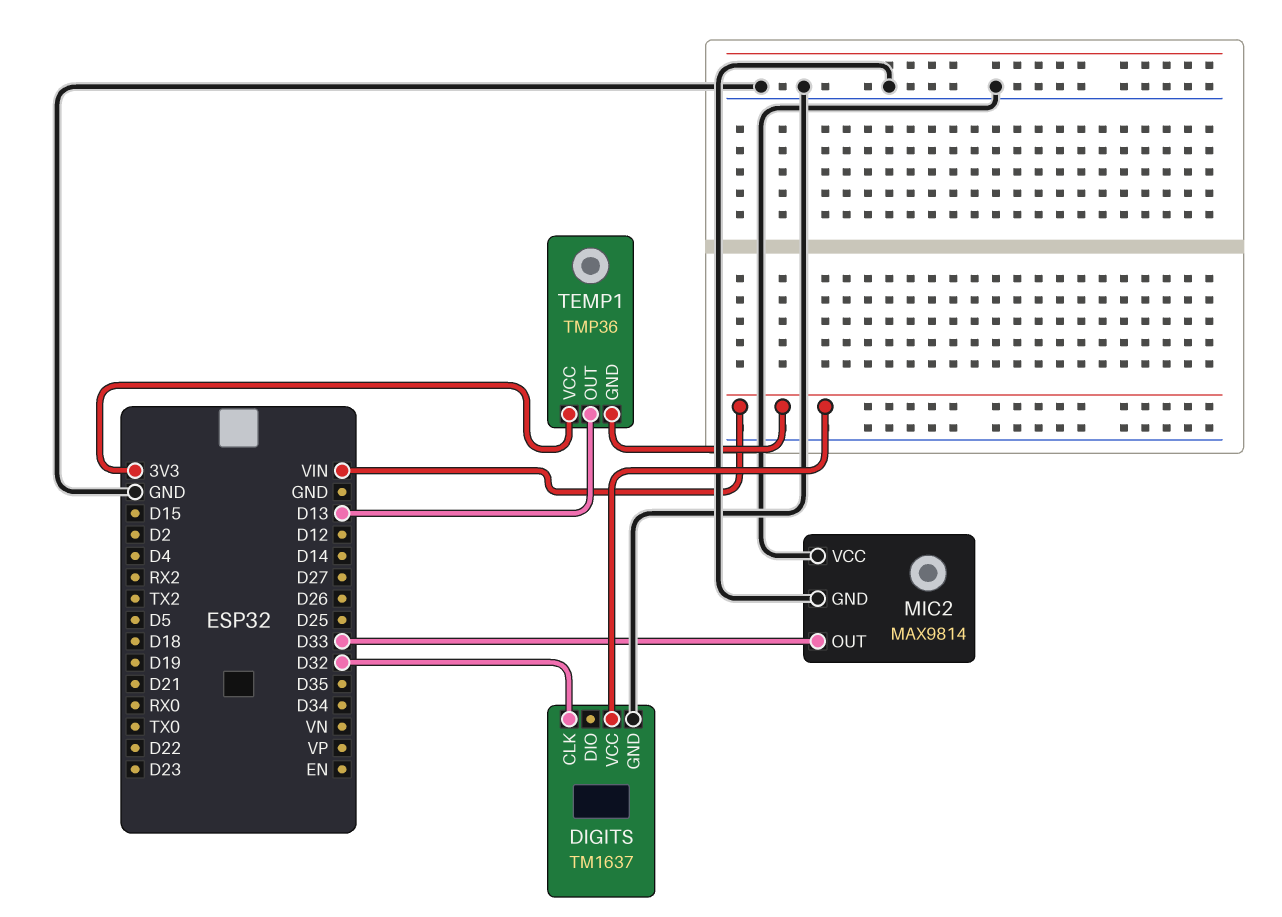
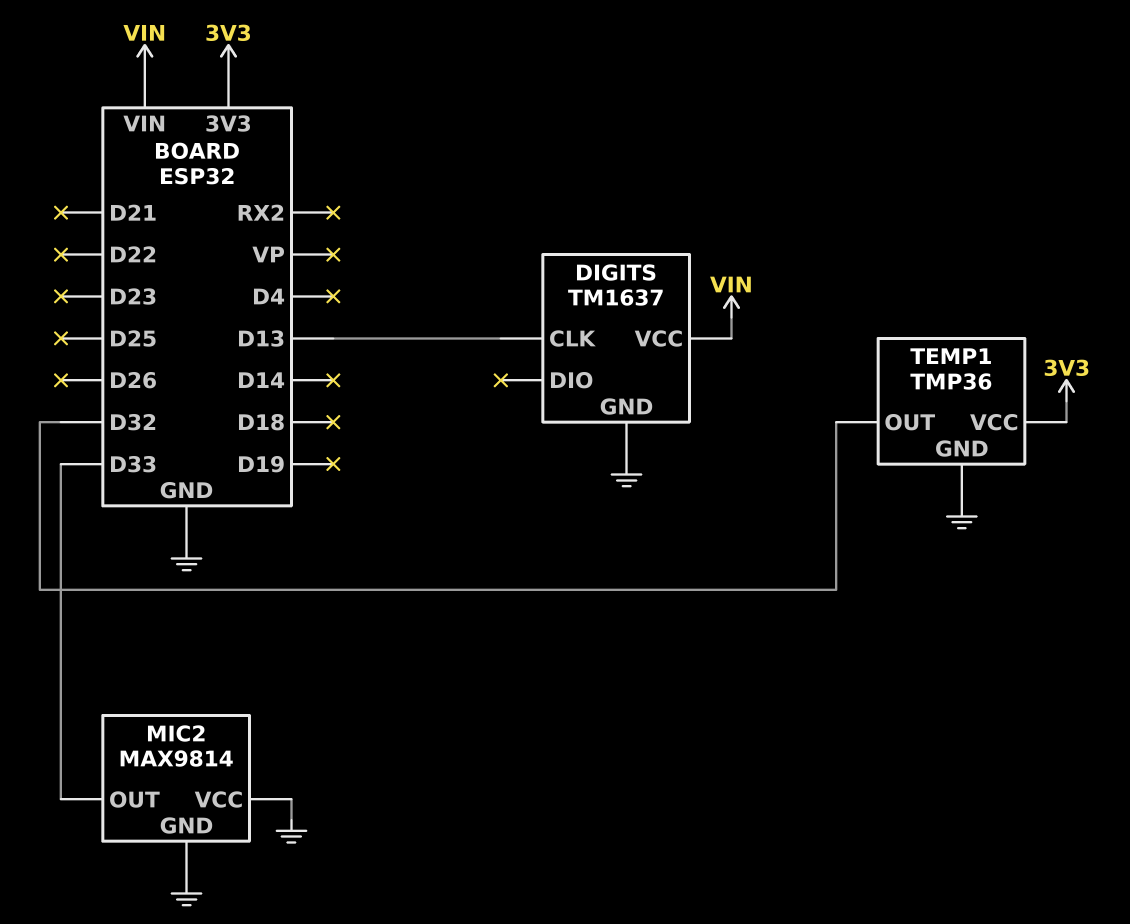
DIGITS pin CLK: D32 -> D13
TEMP1 pin GND: VIN -> GND
TEMP1 pin OUT: D13 -> D32

